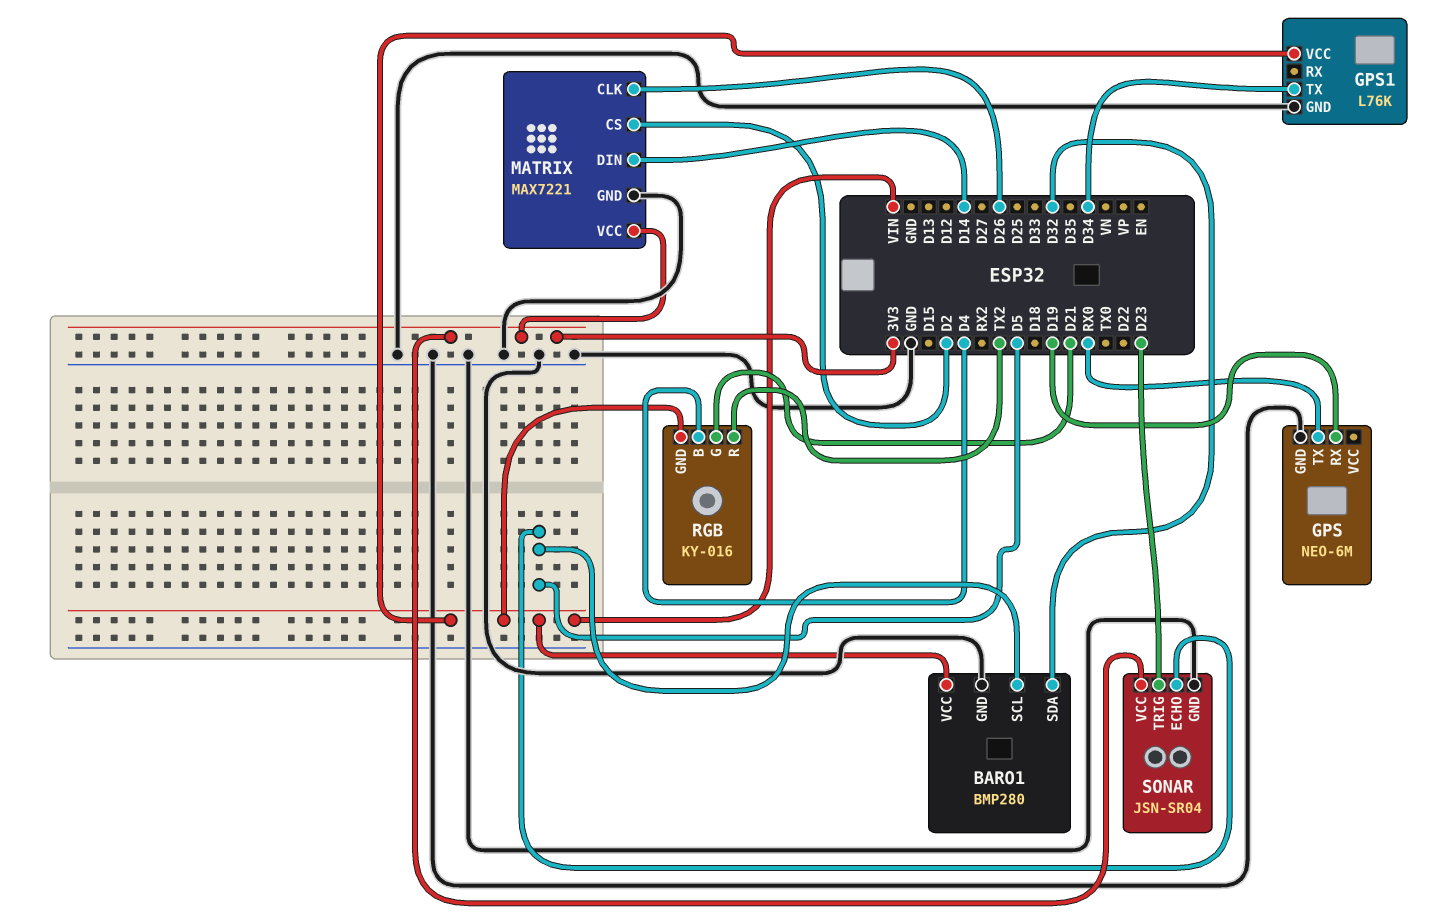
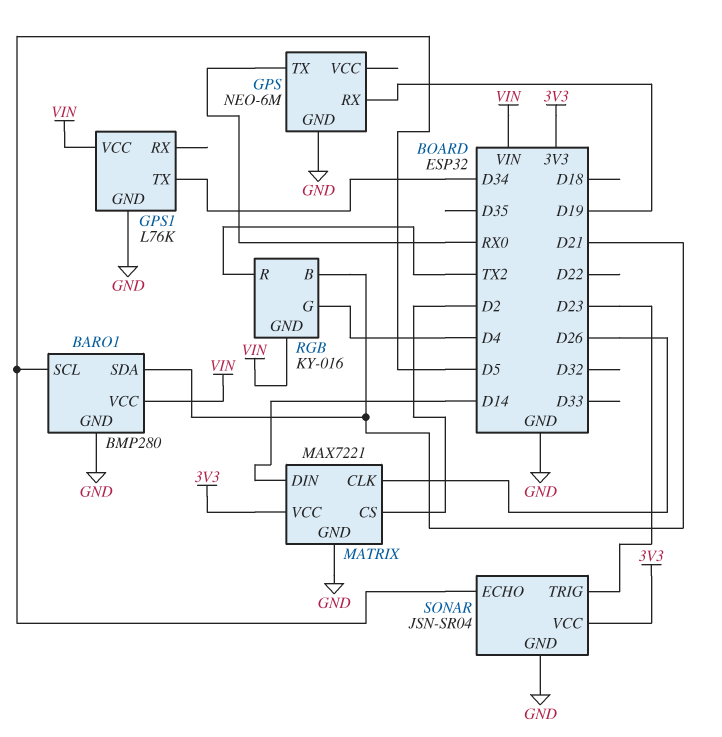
BARO1 pin SDA: D32 -> D21
RGB pin B: D4 -> D21
RGB pin G: D21 -> D4

